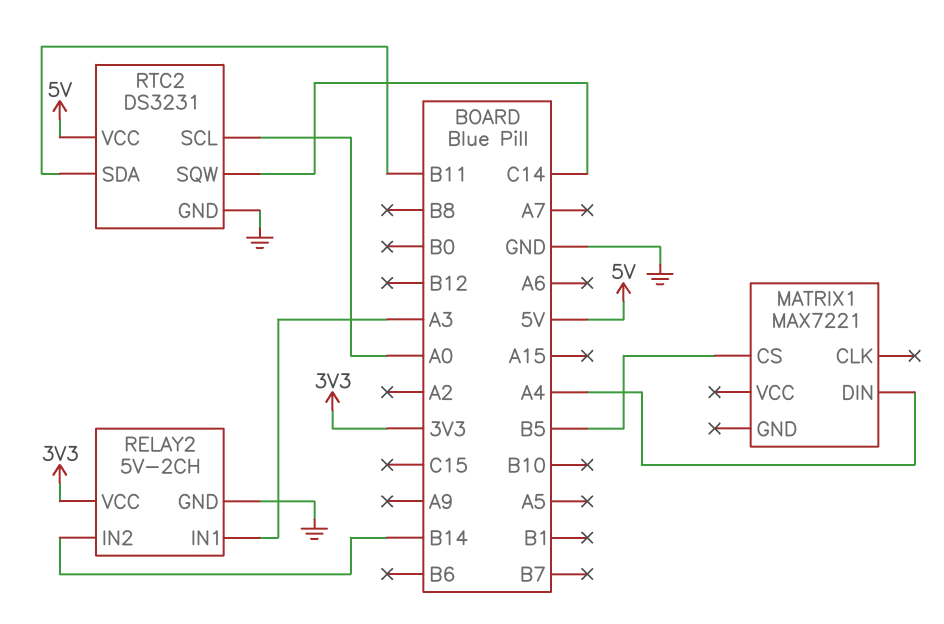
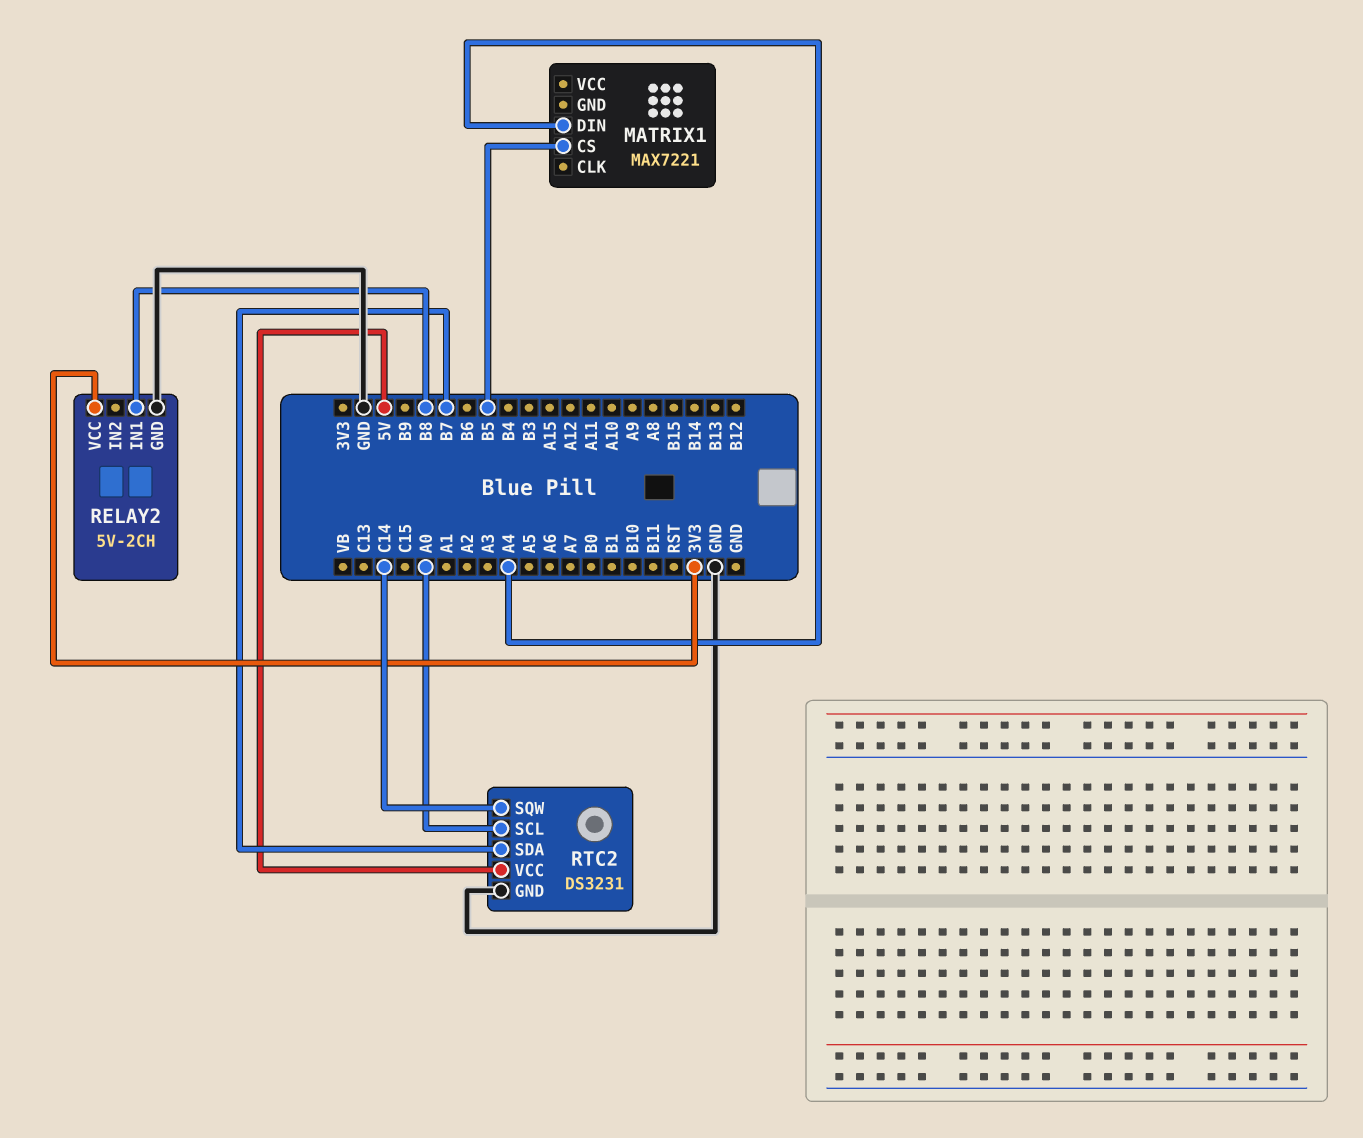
RELAY2 pin IN1: A3 -> B8
RELAY2 pin IN2: B14 -> none
RTC2 pin SDA: B11 -> B7

